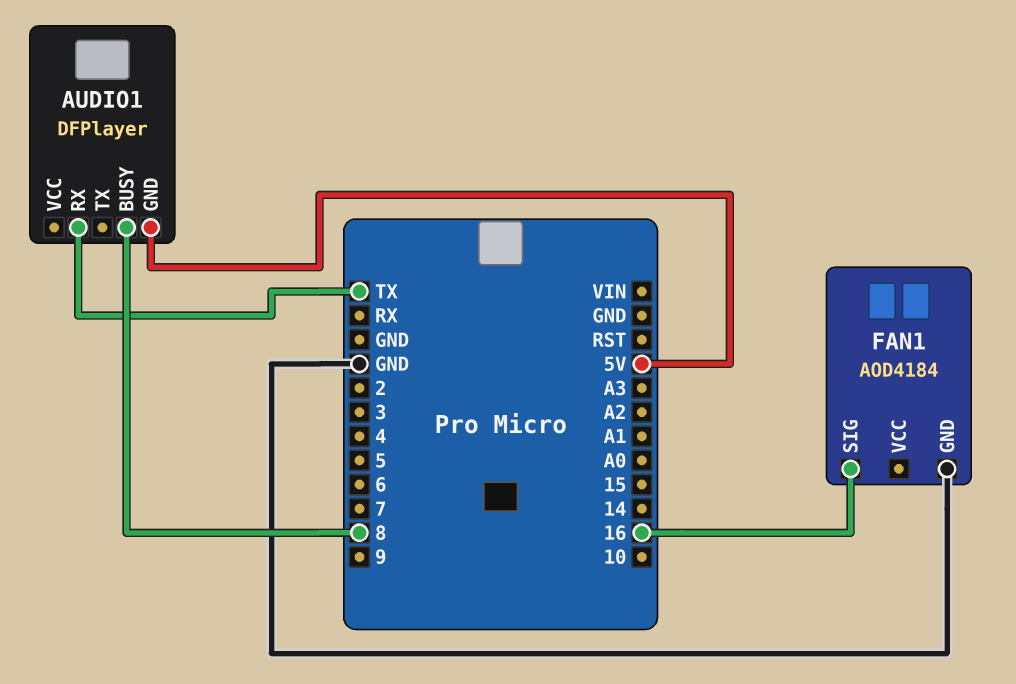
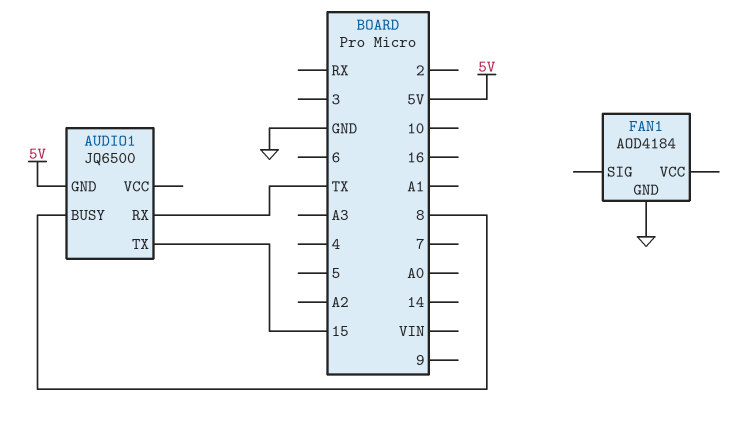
AUDIO1: DFPlayer -> JQ6500
AUDIO1 pin TX: none -> 15
FAN1 pin SIG: 16 -> none

